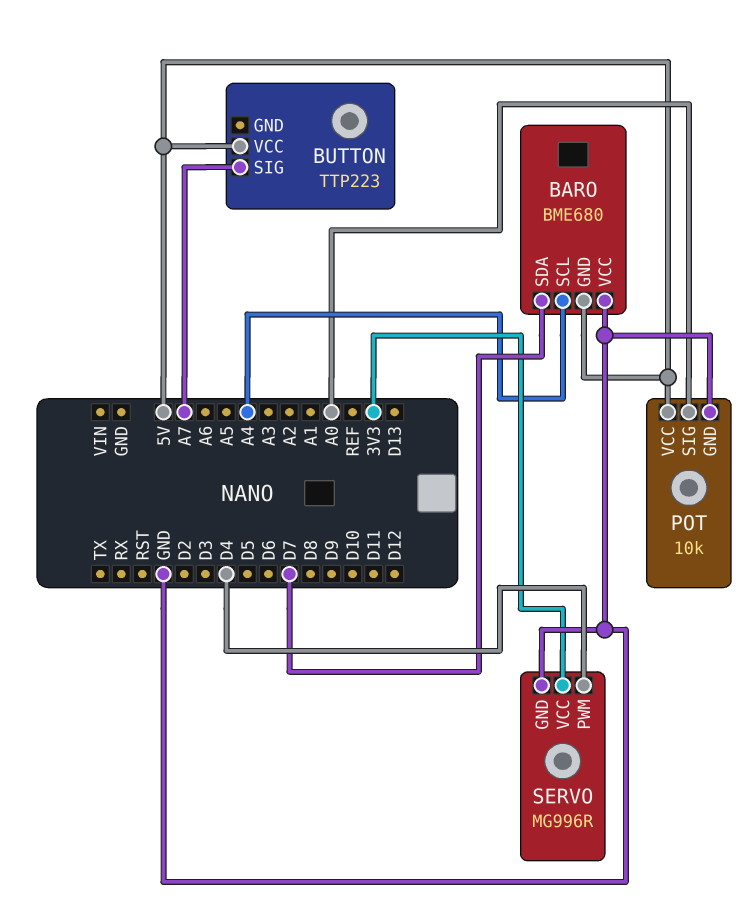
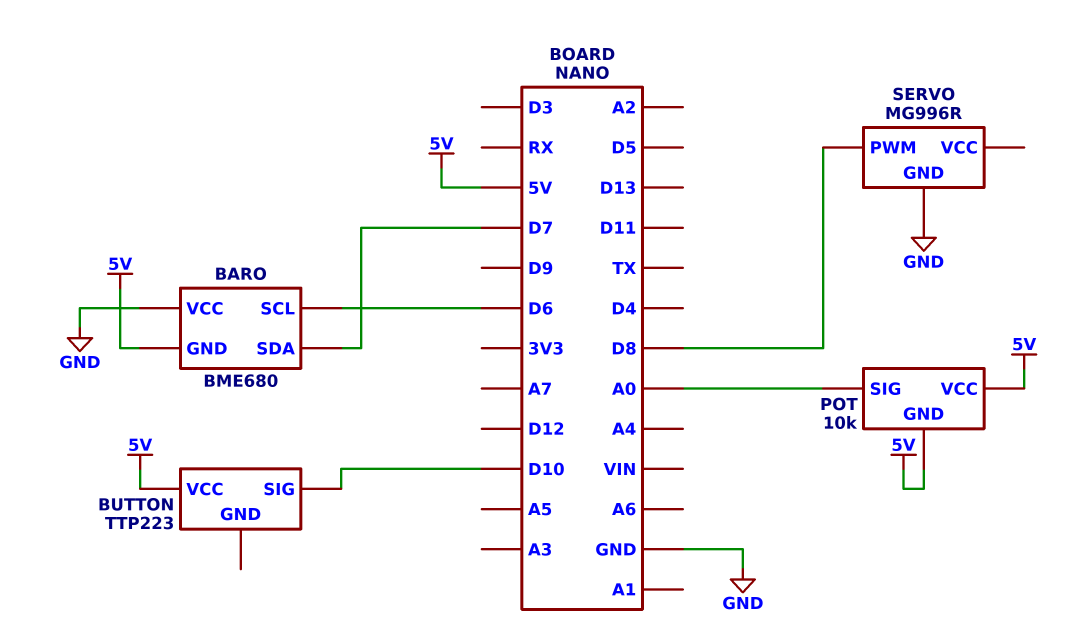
BARO pin SCL: A4 -> D6
BUTTON pin SIG: A7 -> D10
POT pin GND: GND -> 5V
SERVO pin PWM: D4 -> D8
SERVO pin VCC: 3V3 -> none

